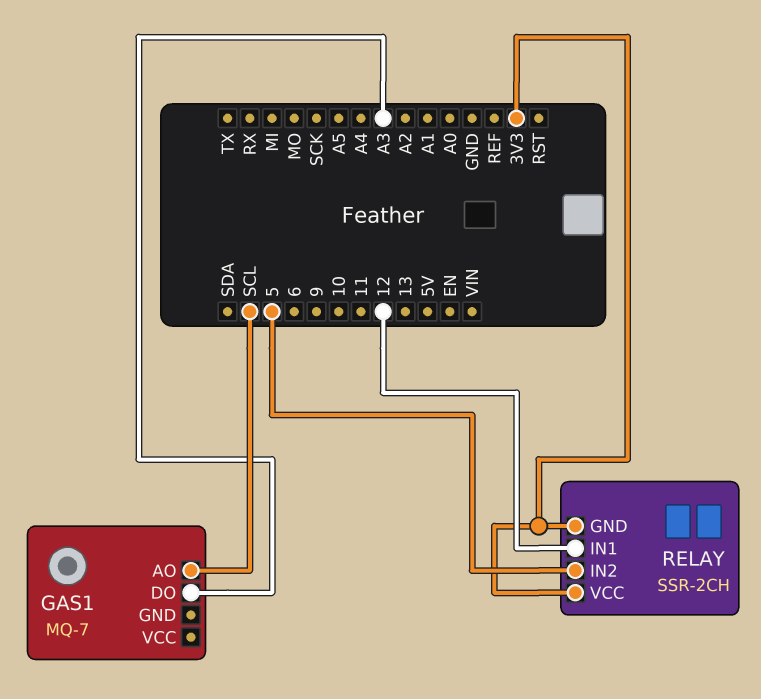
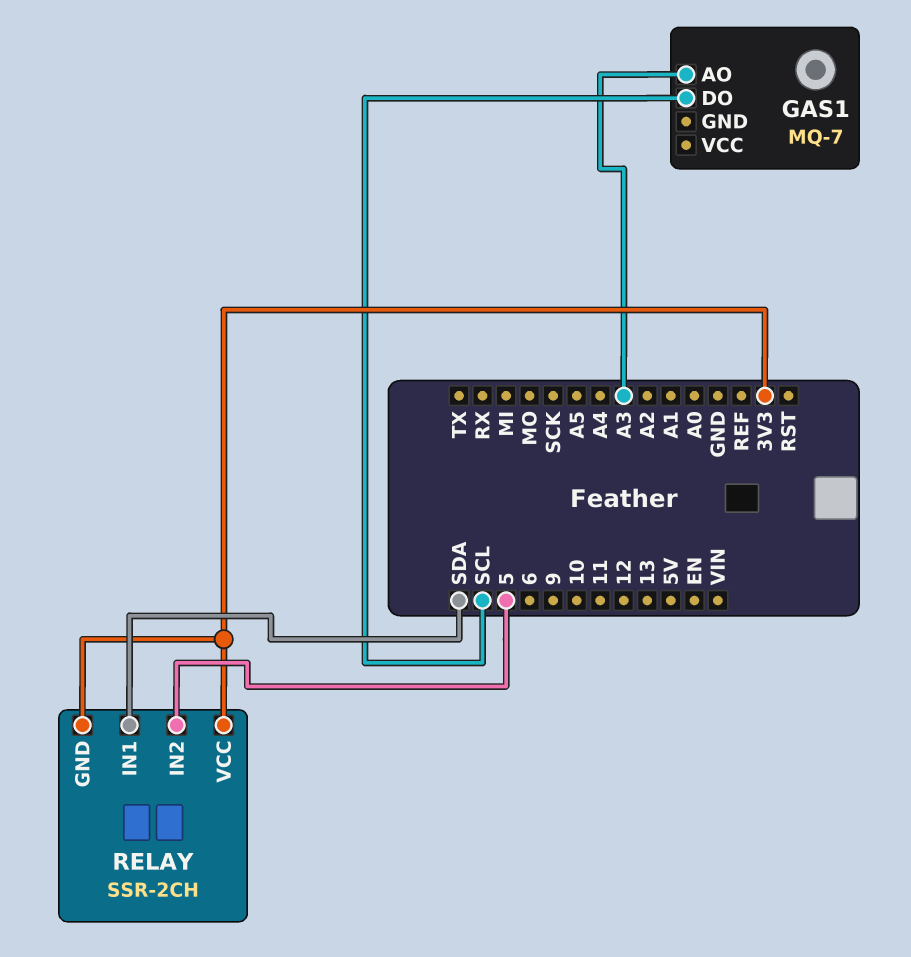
GAS1 pin AO: SCL -> A3
GAS1 pin DO: A3 -> SCL
RELAY pin IN1: 12 -> SDA

